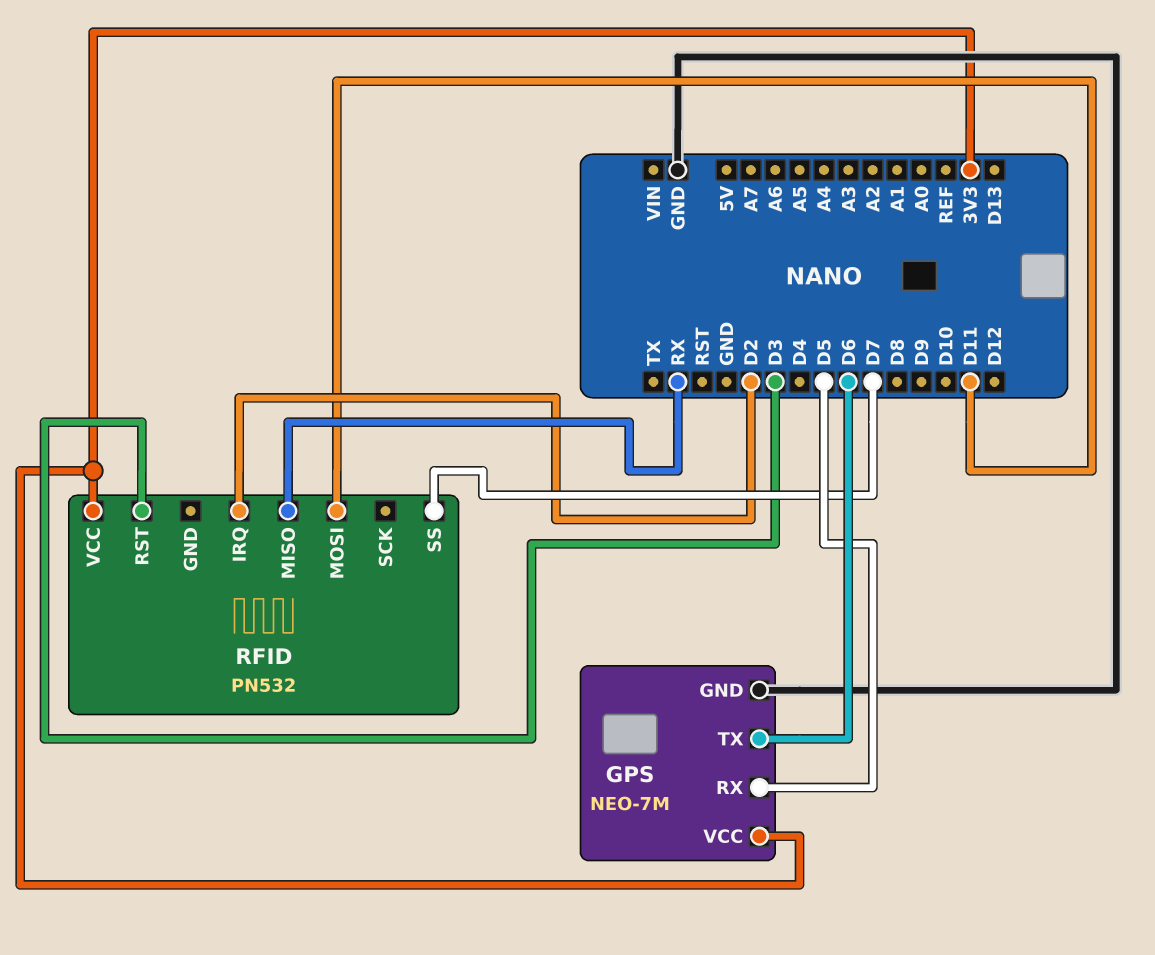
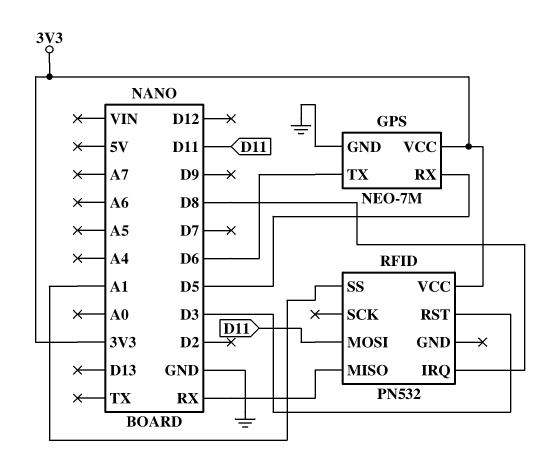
RFID pin IRQ: D2 -> D8
RFID pin SS: D7 -> A1

